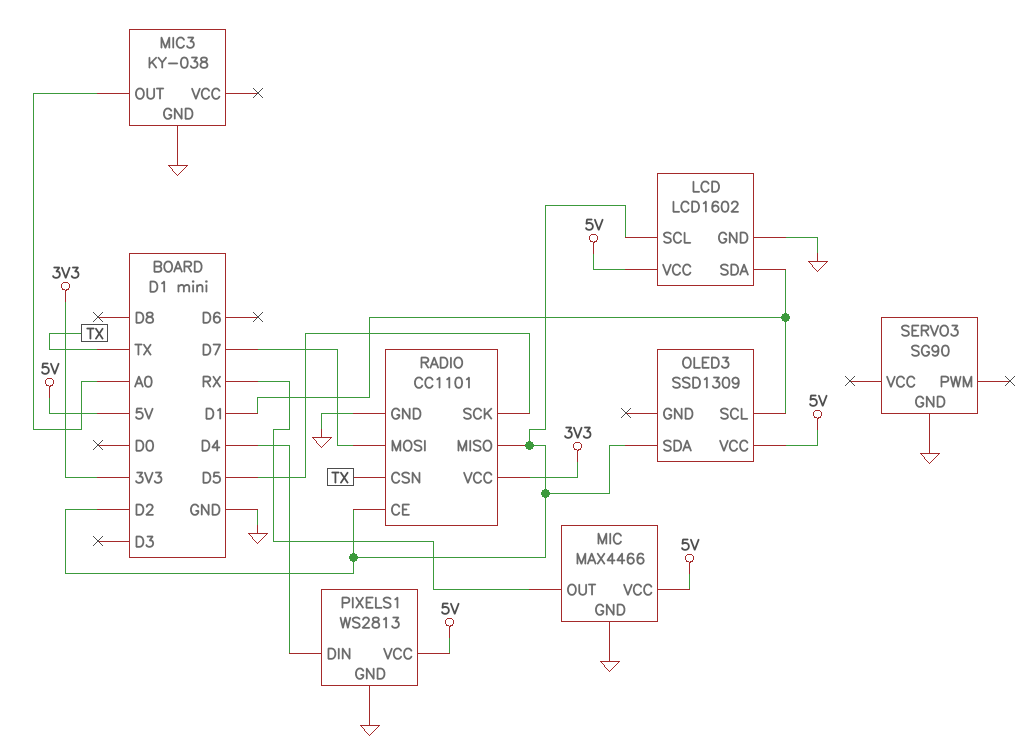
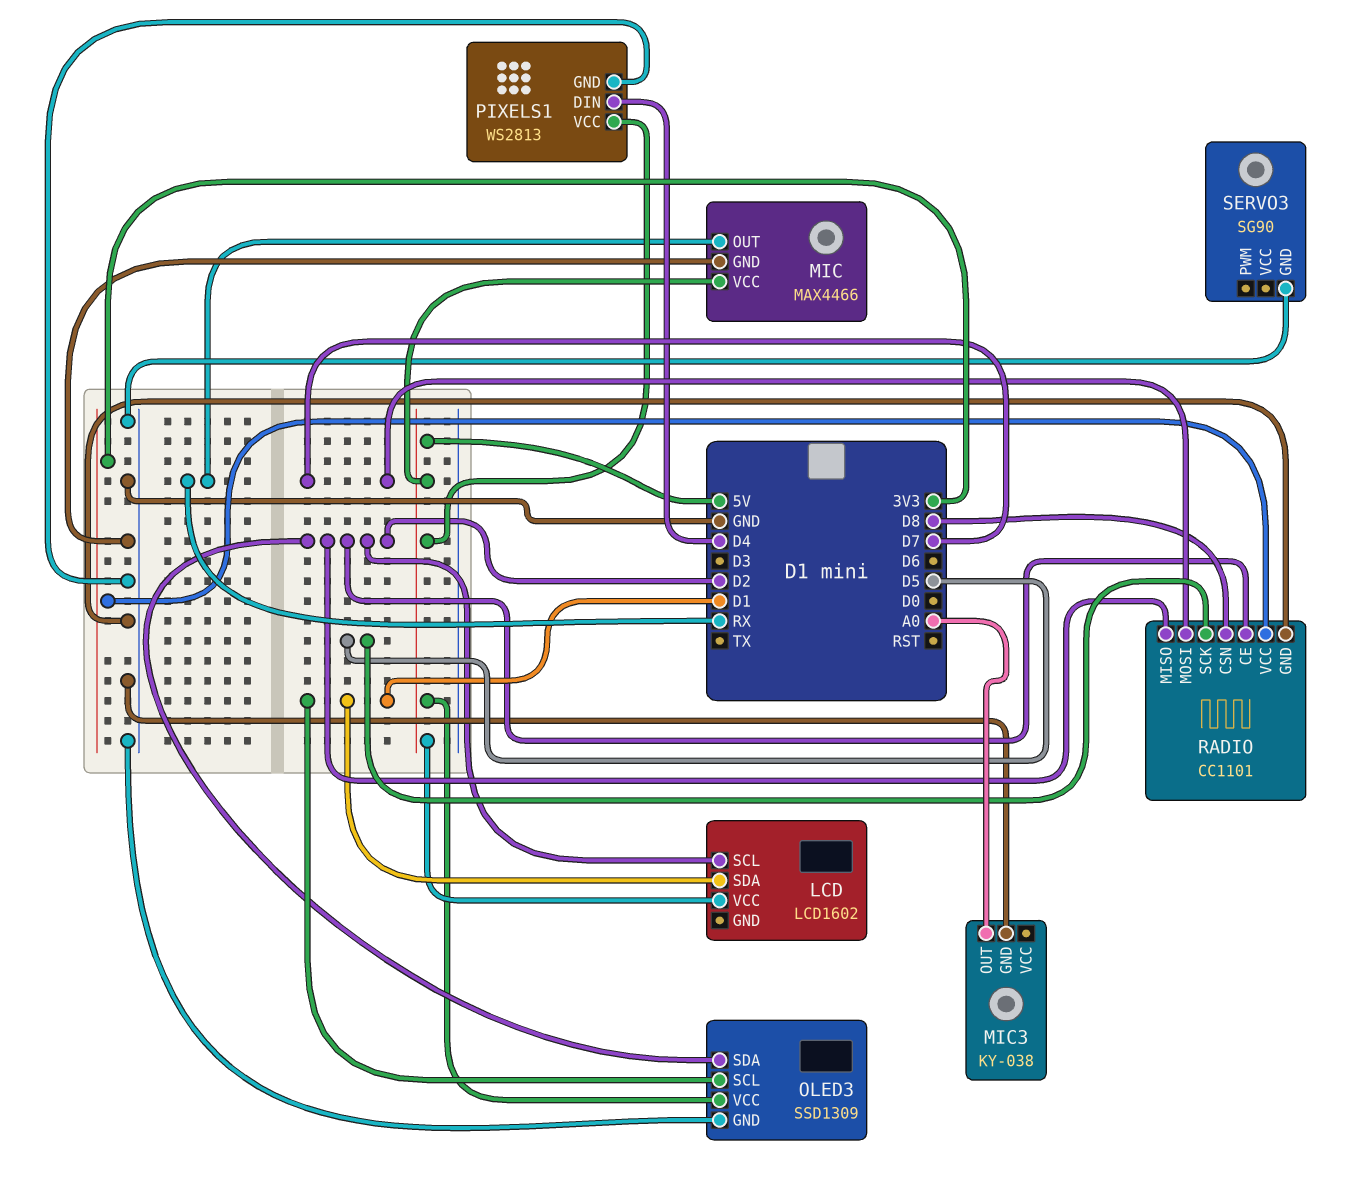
LCD pin GND: GND -> none
OLED3 pin GND: none -> GND
RADIO pin CSN: TX -> D8

